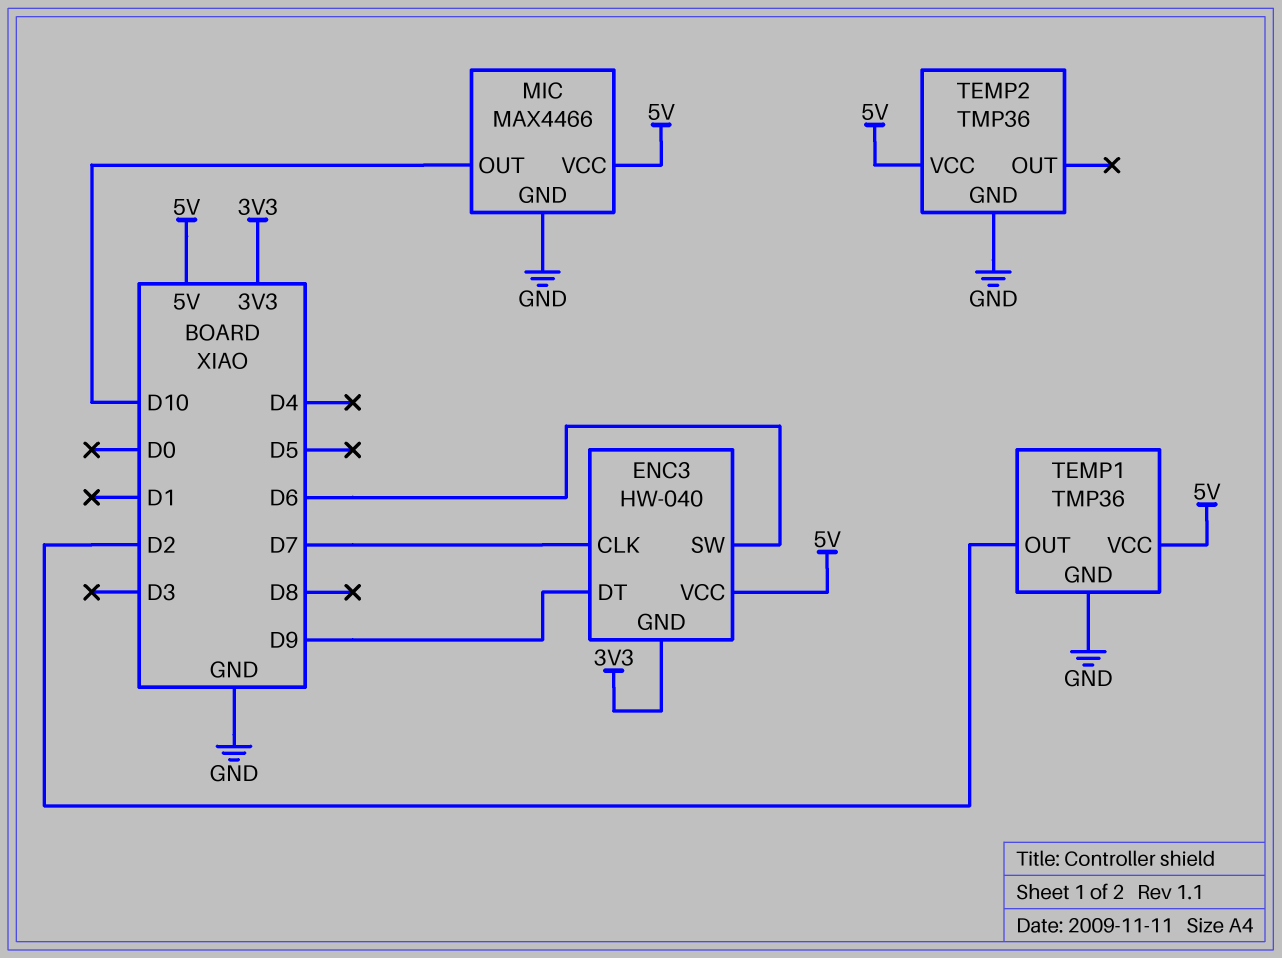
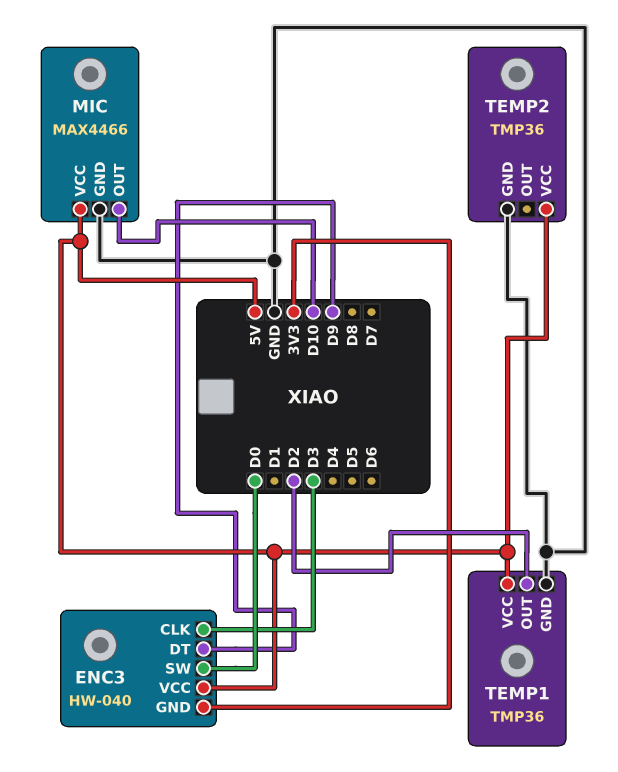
ENC3 pin CLK: D7 -> D3
ENC3 pin SW: D6 -> D0

